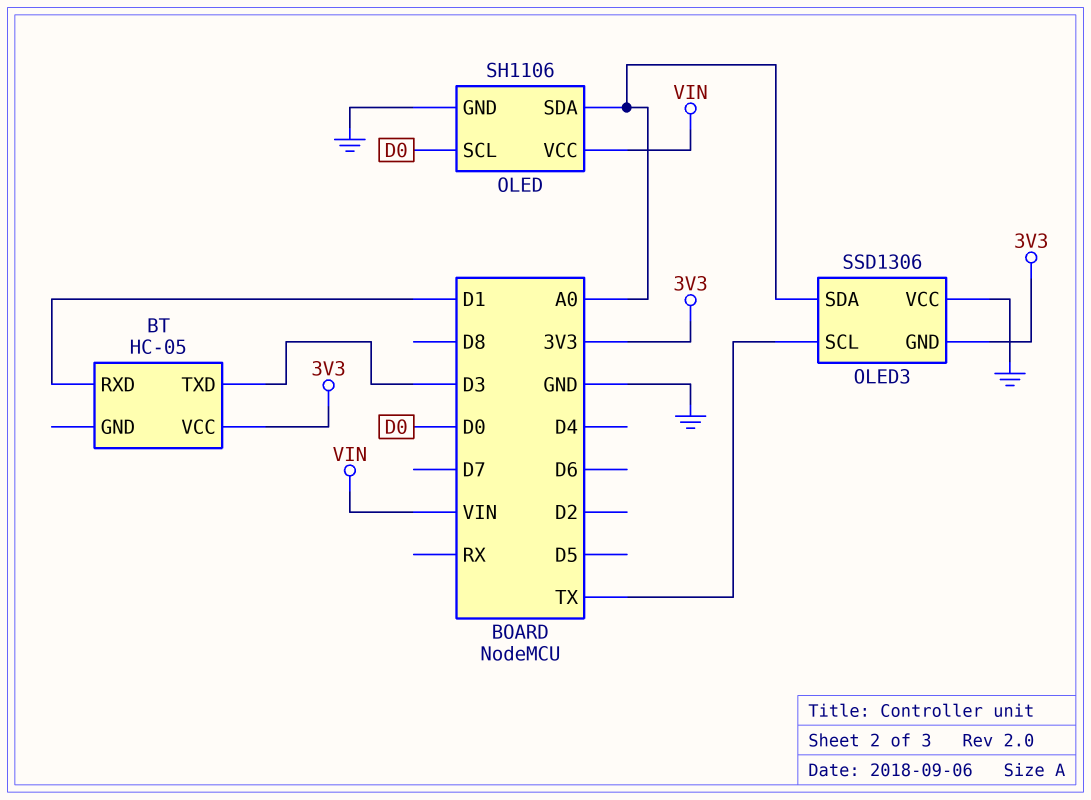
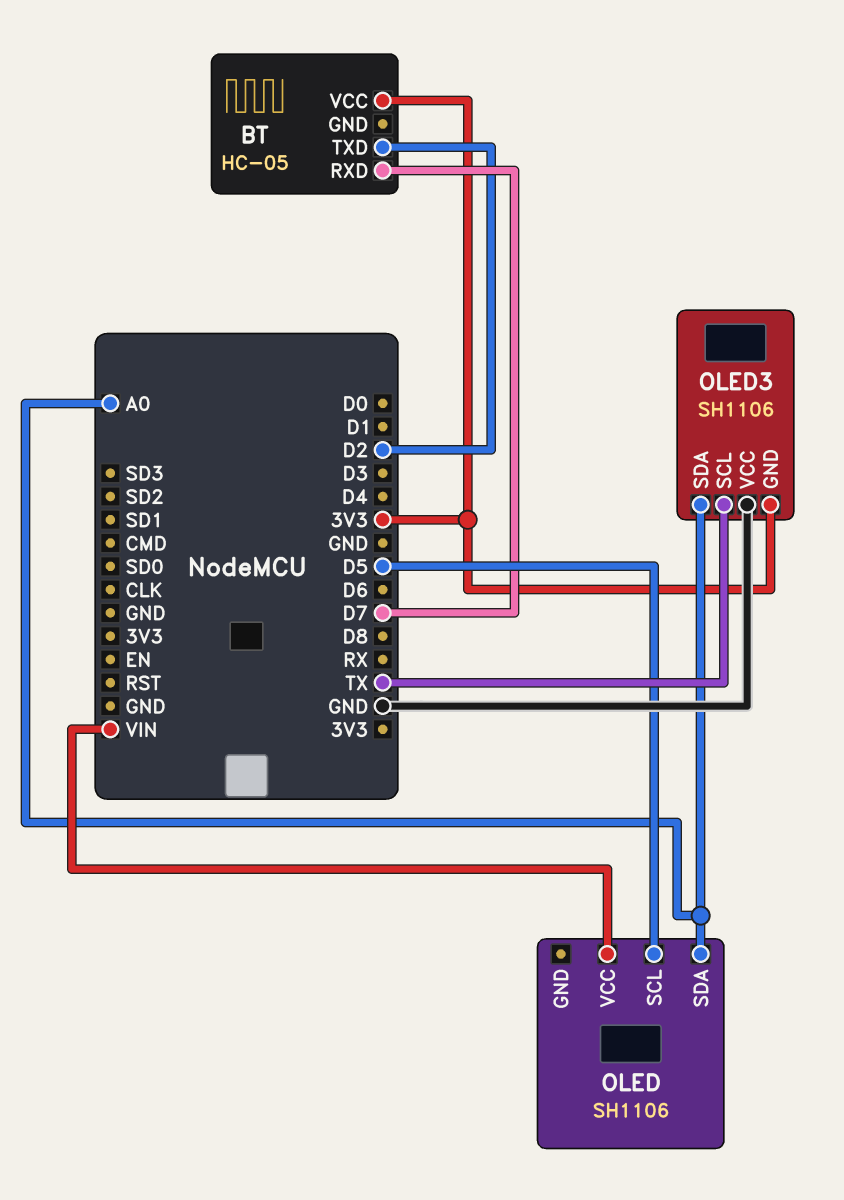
BT pin RXD: D1 -> D7
BT pin TXD: D3 -> D2
OLED pin GND: GND -> none
OLED pin SCL: D0 -> D5
OLED3: SSD1306 -> SH1106

